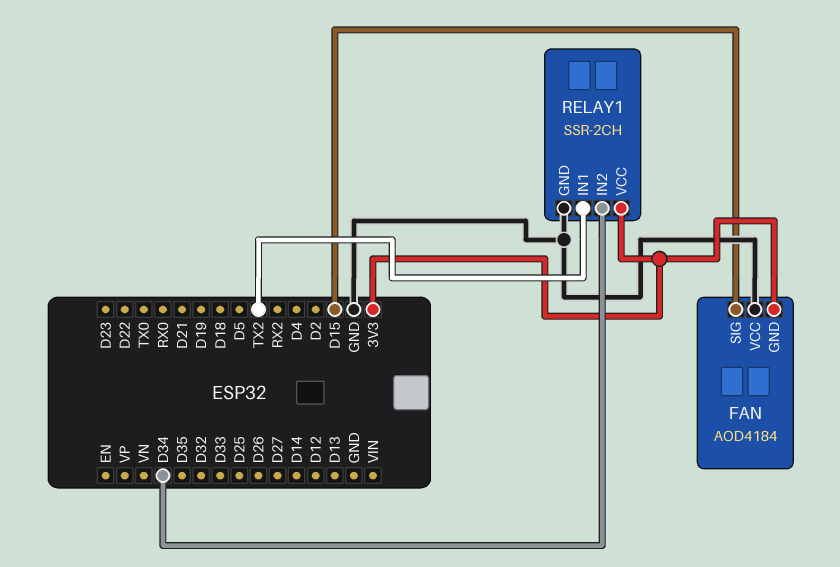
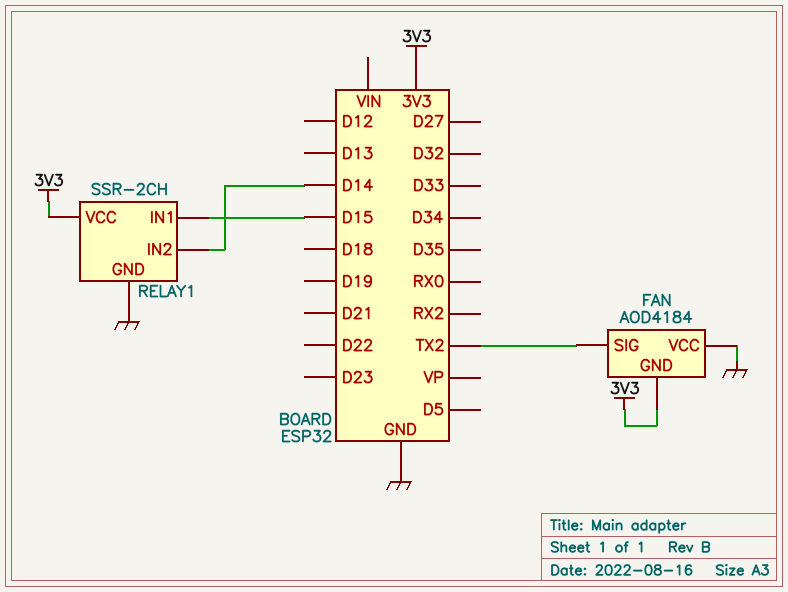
FAN pin SIG: D15 -> TX2
RELAY1 pin IN1: TX2 -> D15
RELAY1 pin IN2: D34 -> D14

